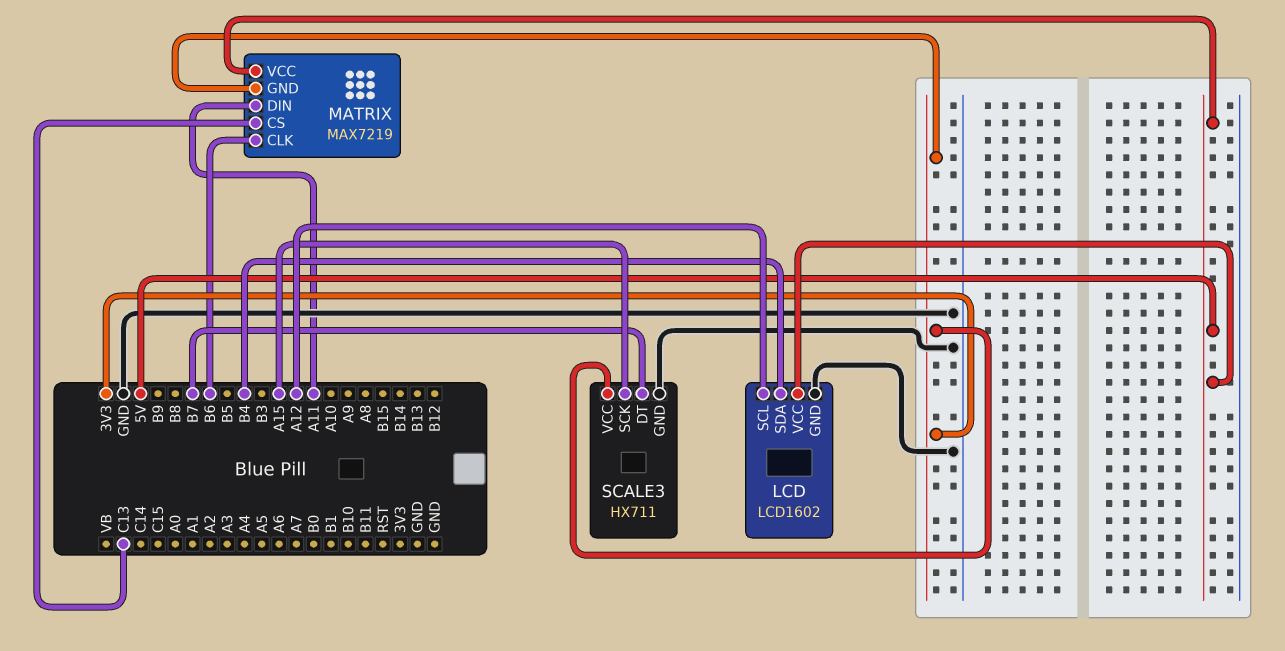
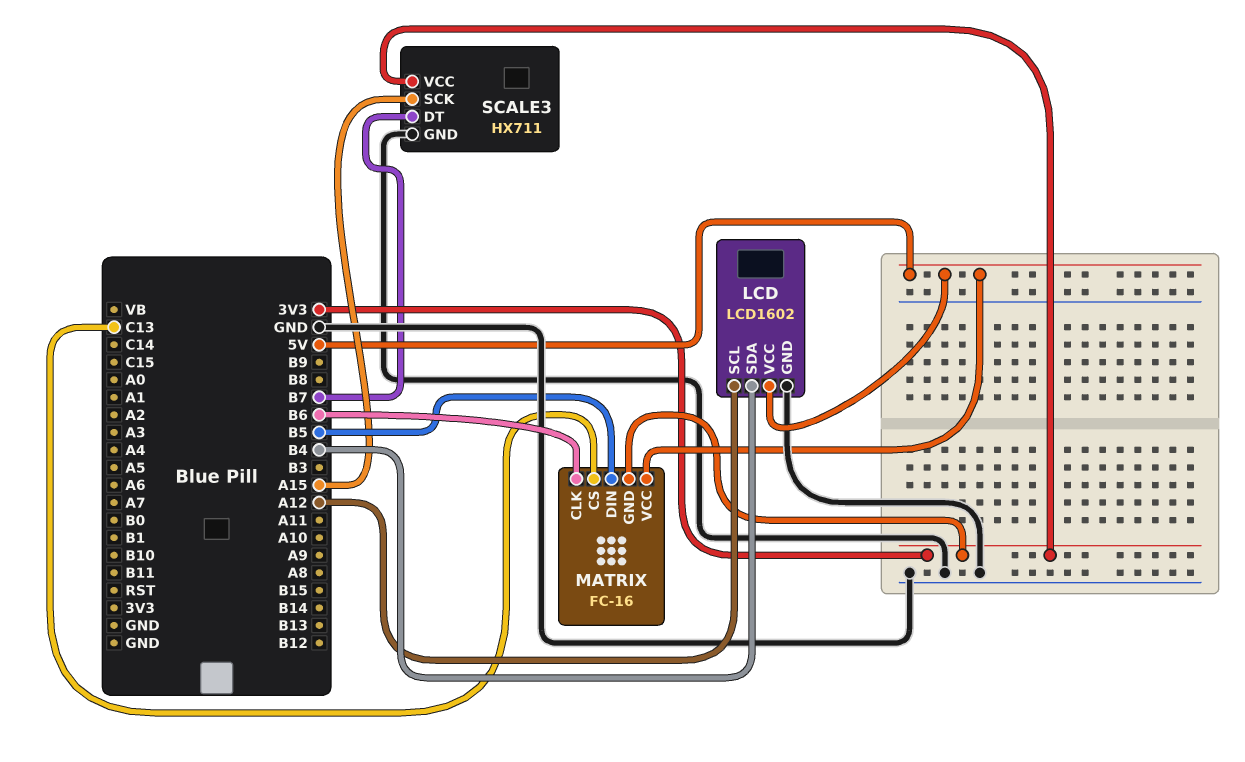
MATRIX: MAX7219 -> FC-16
MATRIX pin DIN: A11 -> B5

